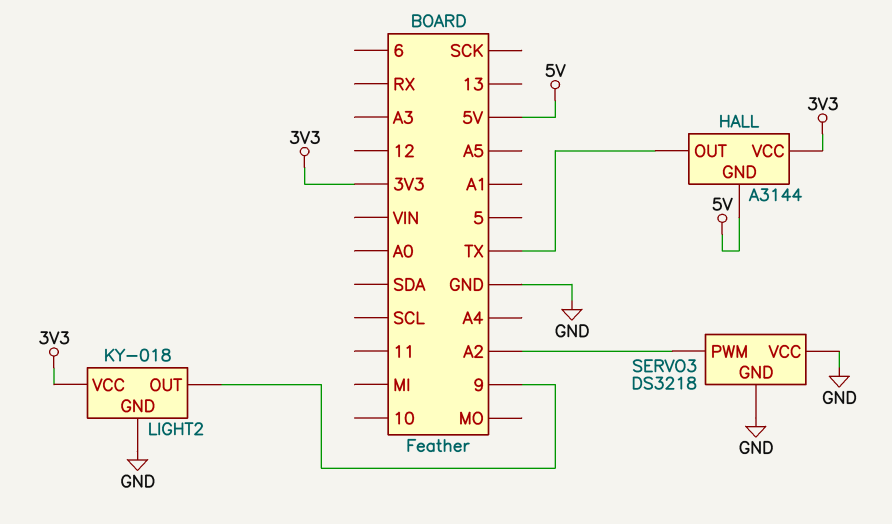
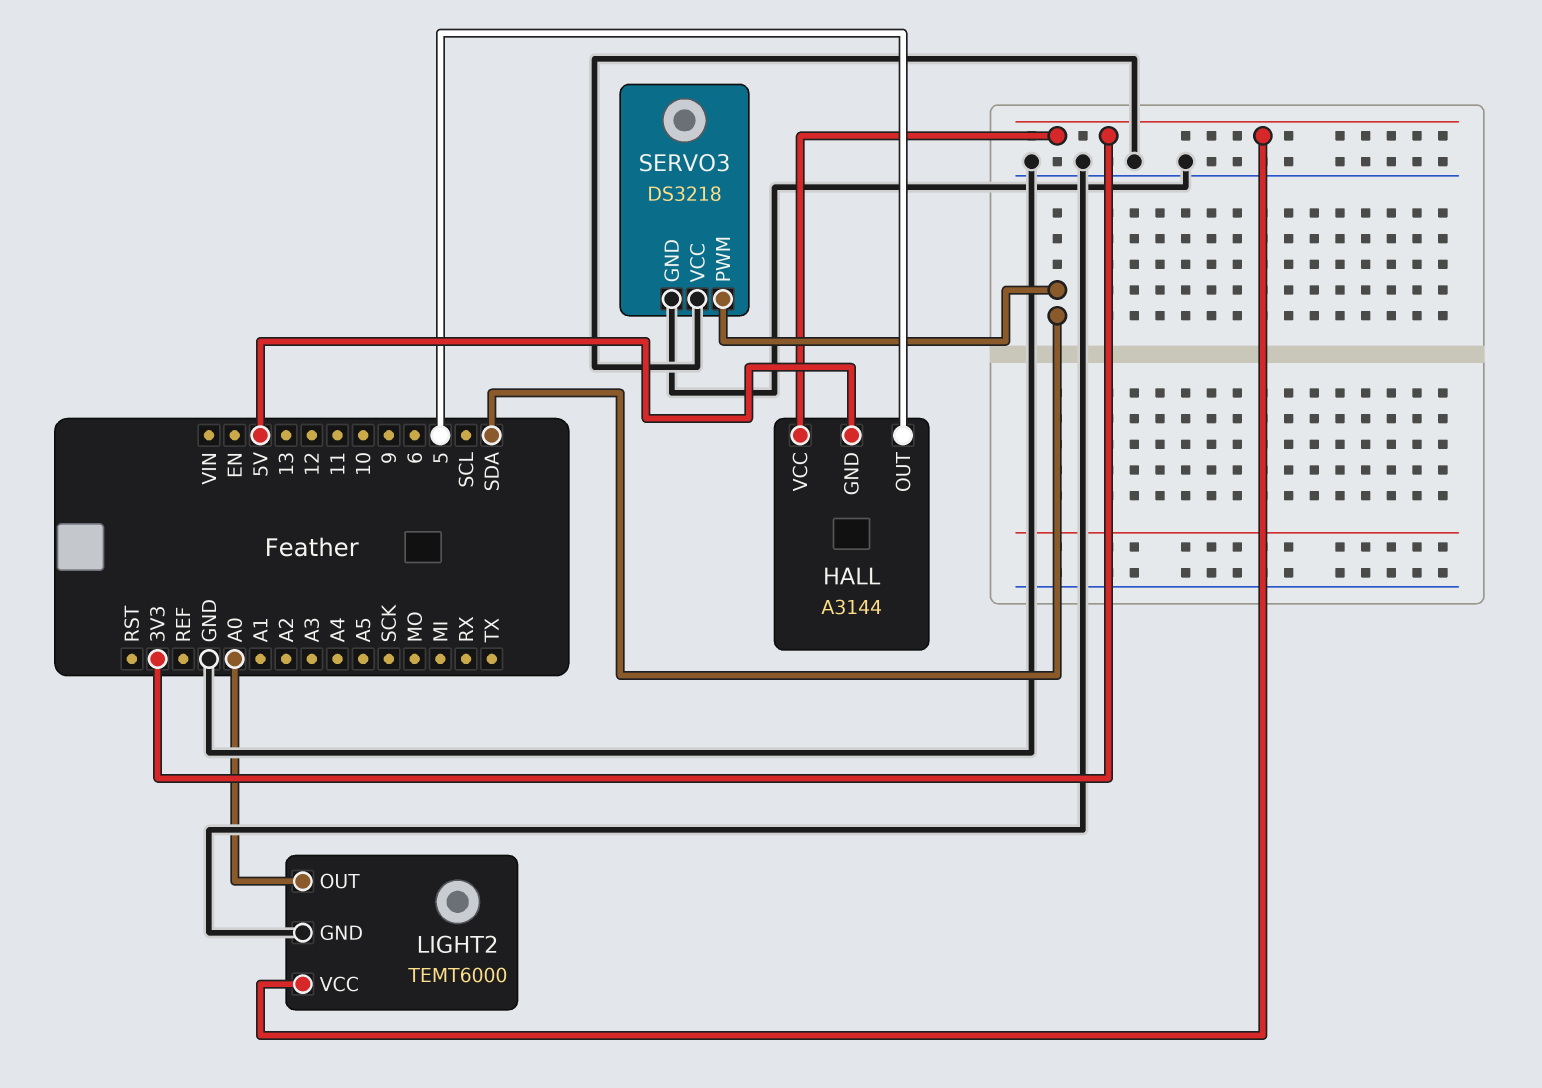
HALL pin OUT: TX -> 5
LIGHT2: KY-018 -> TEMT6000
LIGHT2 pin OUT: 9 -> A0
SERVO3 pin PWM: A2 -> SDA

